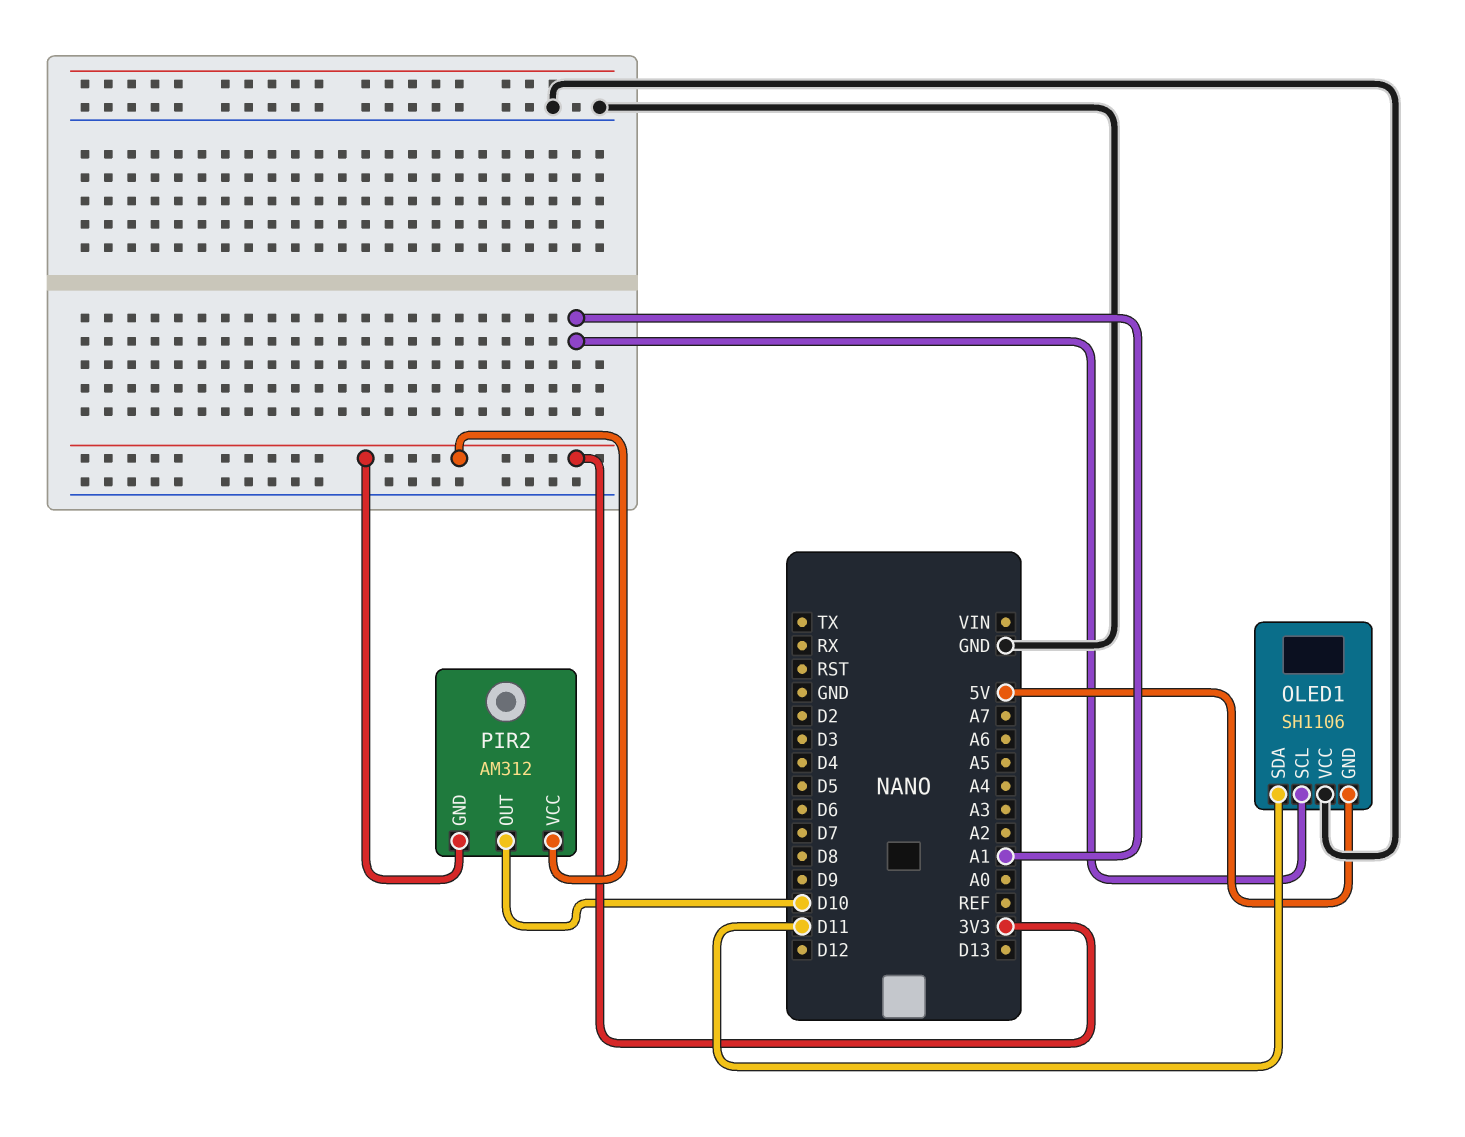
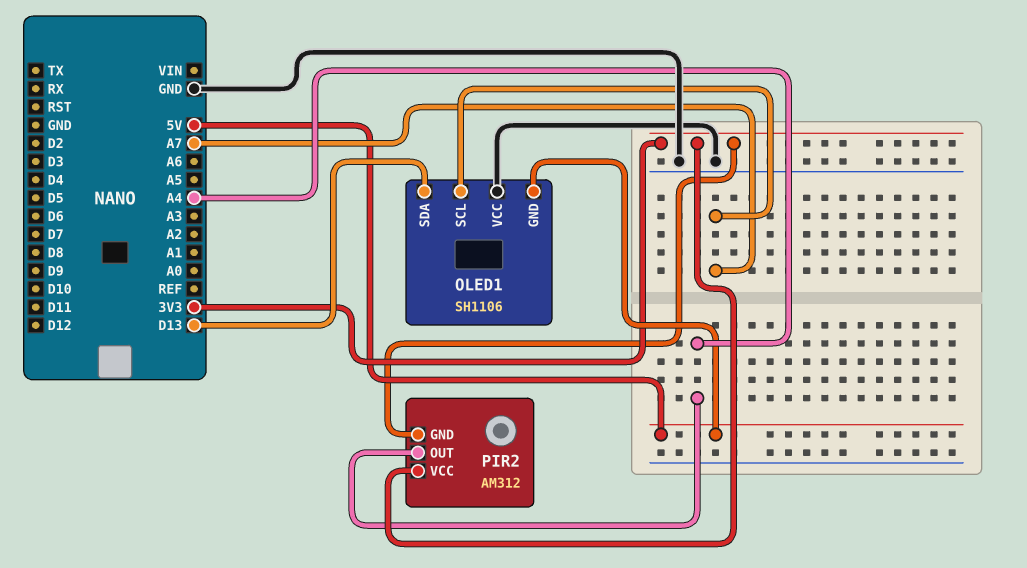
OLED1 pin SCL: A1 -> A7
OLED1 pin SDA: D11 -> D13
PIR2 pin OUT: D10 -> A4

